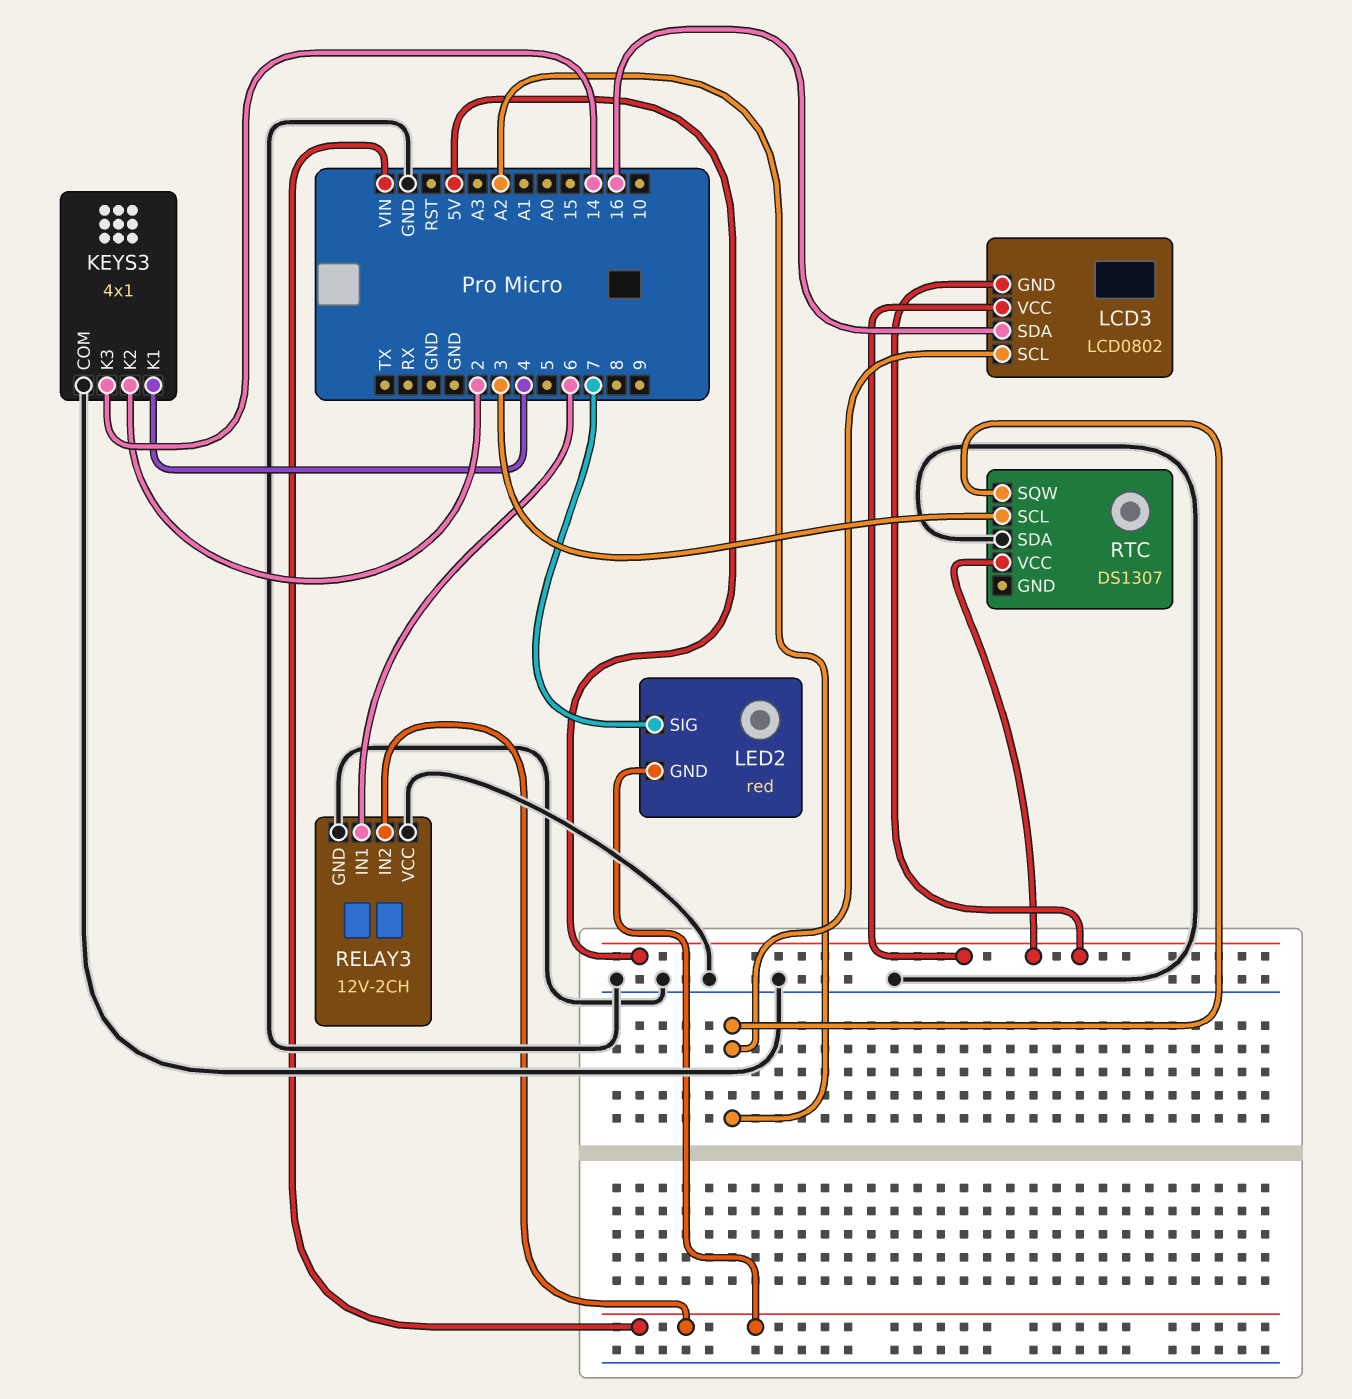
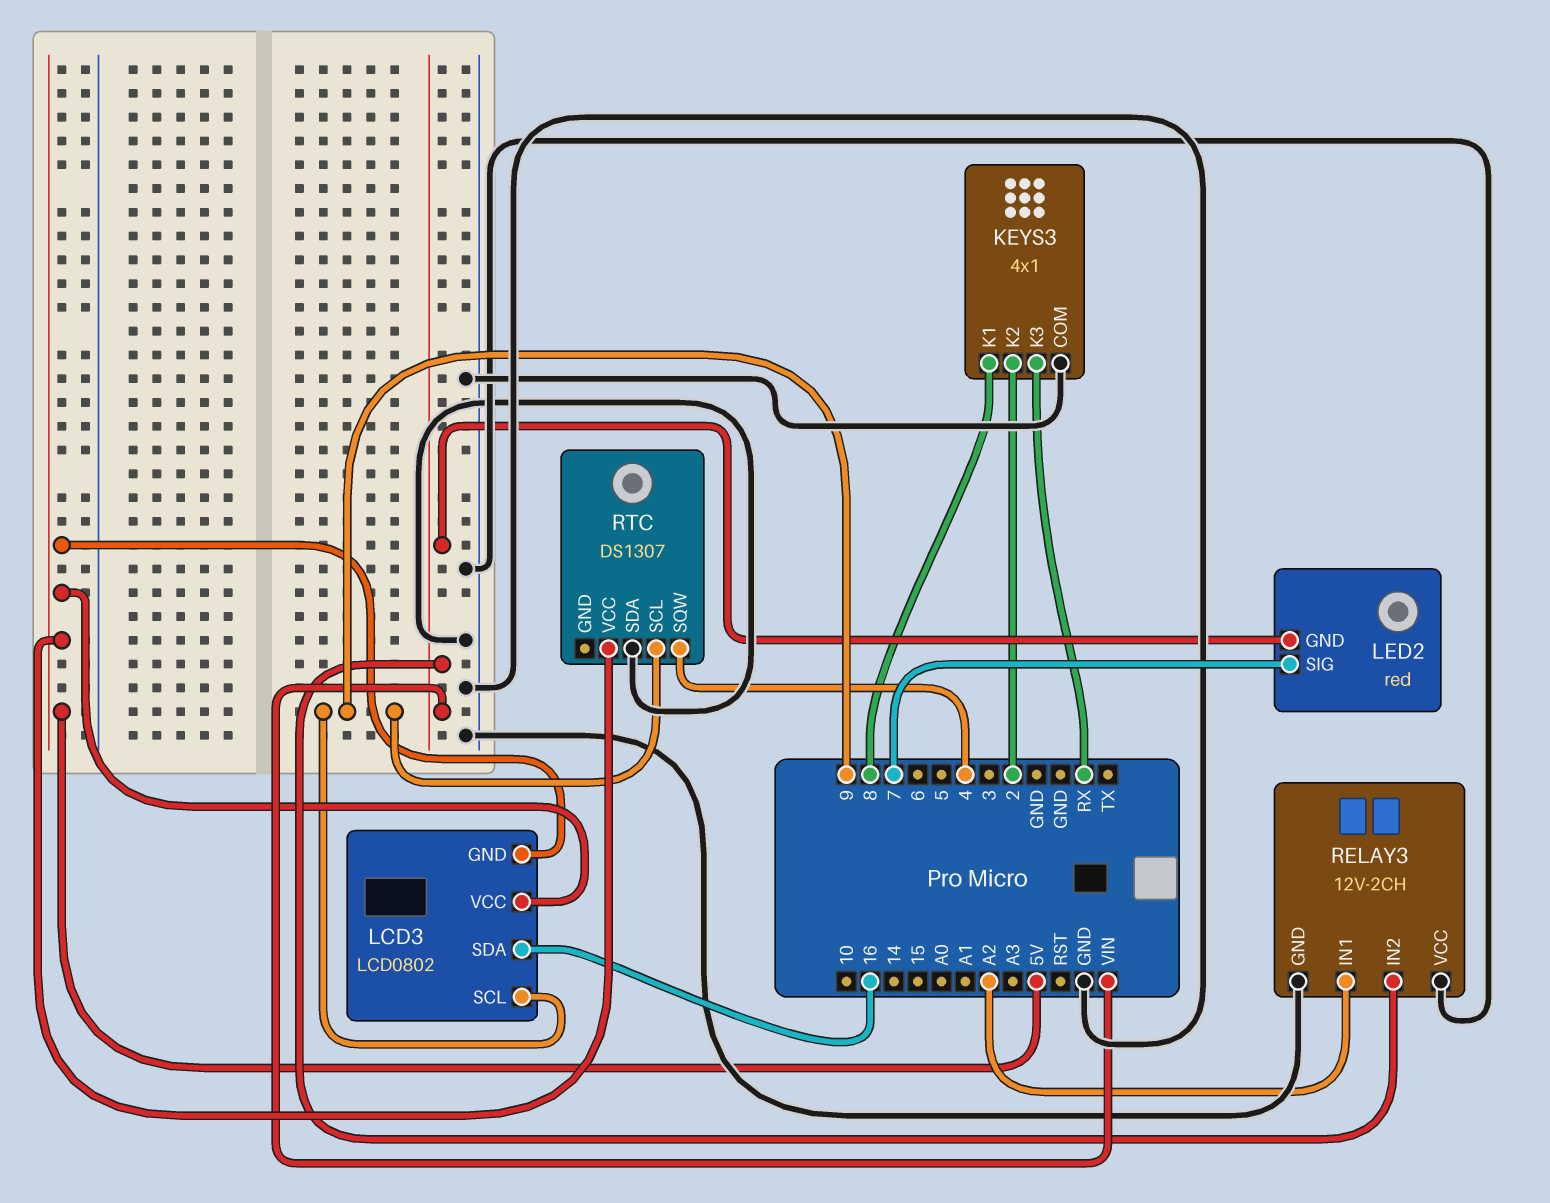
KEYS3 pin K1: 4 -> 8
KEYS3 pin K3: 14 -> RX
LCD3 pin SCL: A2 -> 9
RELAY3 pin IN1: 6 -> A2
RTC pin SCL: 3 -> 9
RTC pin SQW: A2 -> 4

